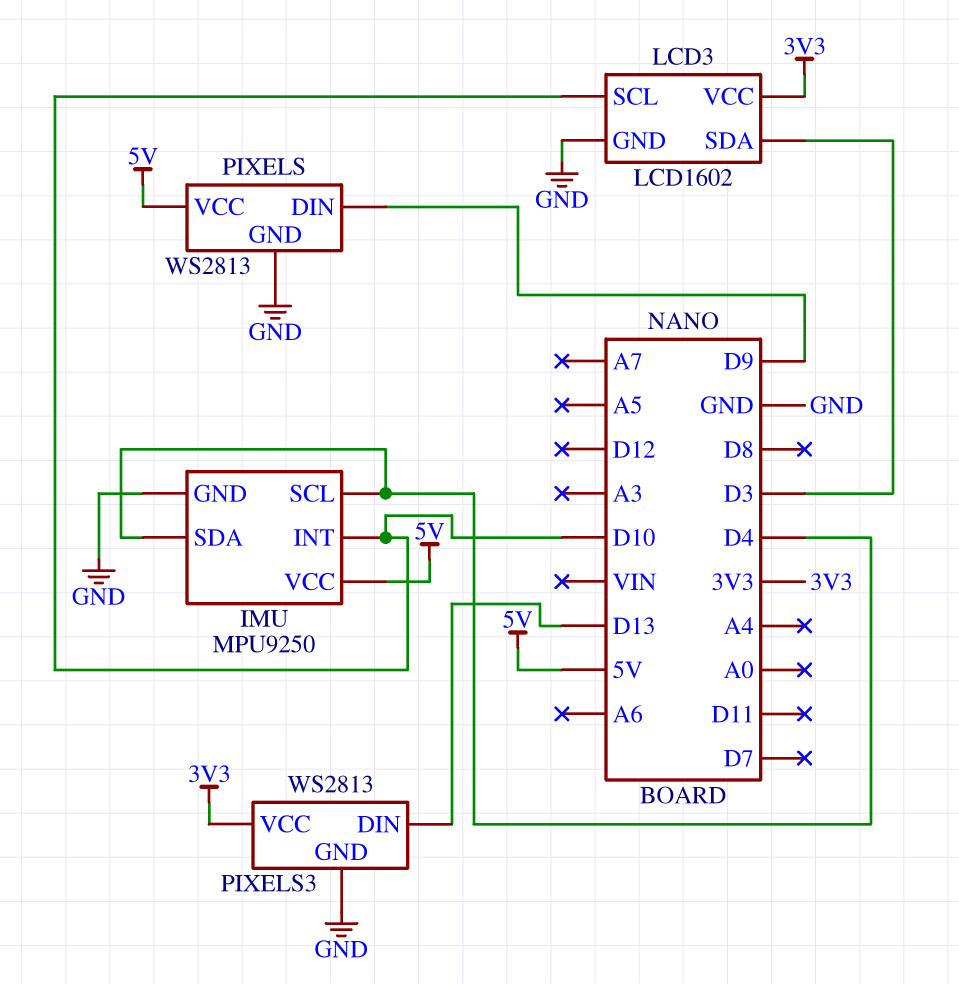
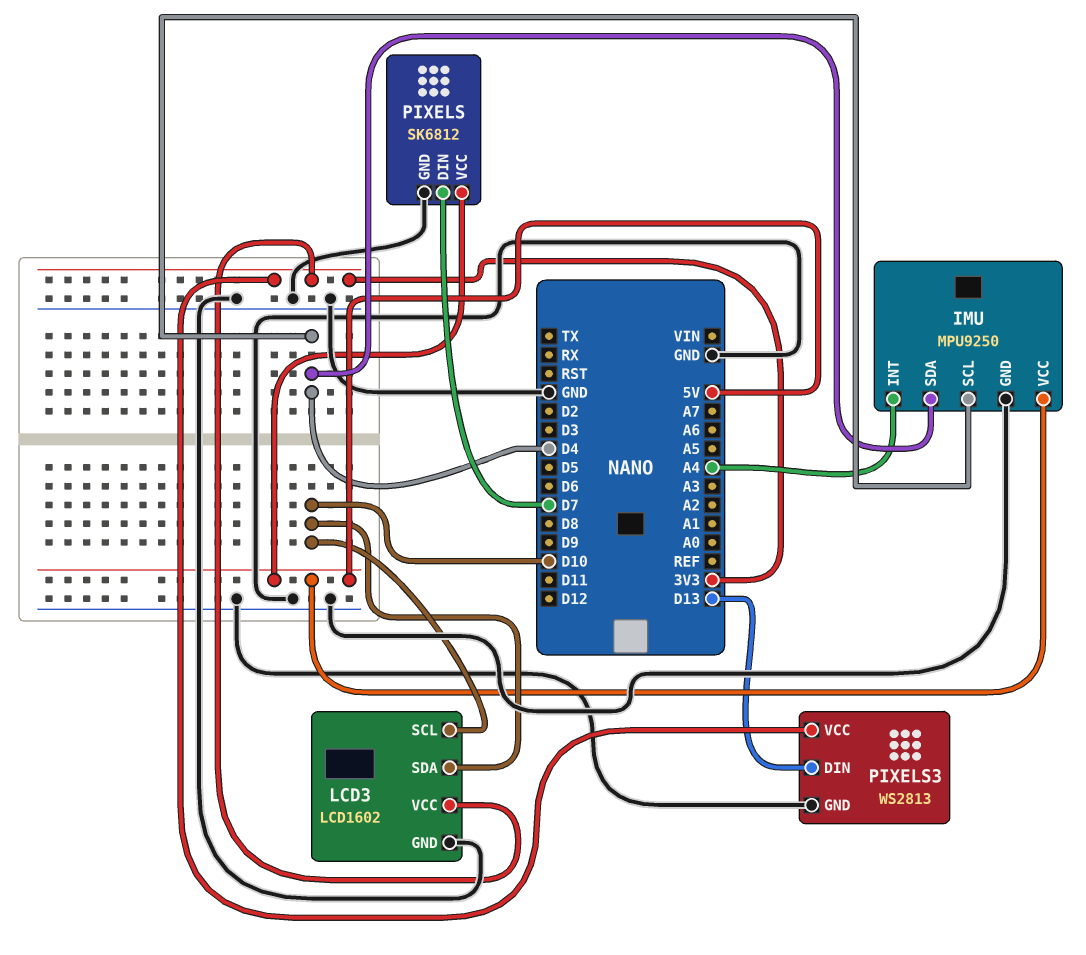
IMU pin INT: D10 -> A4
LCD3 pin SDA: D3 -> D10
PIXELS: WS2813 -> SK6812
PIXELS pin DIN: D9 -> D7

